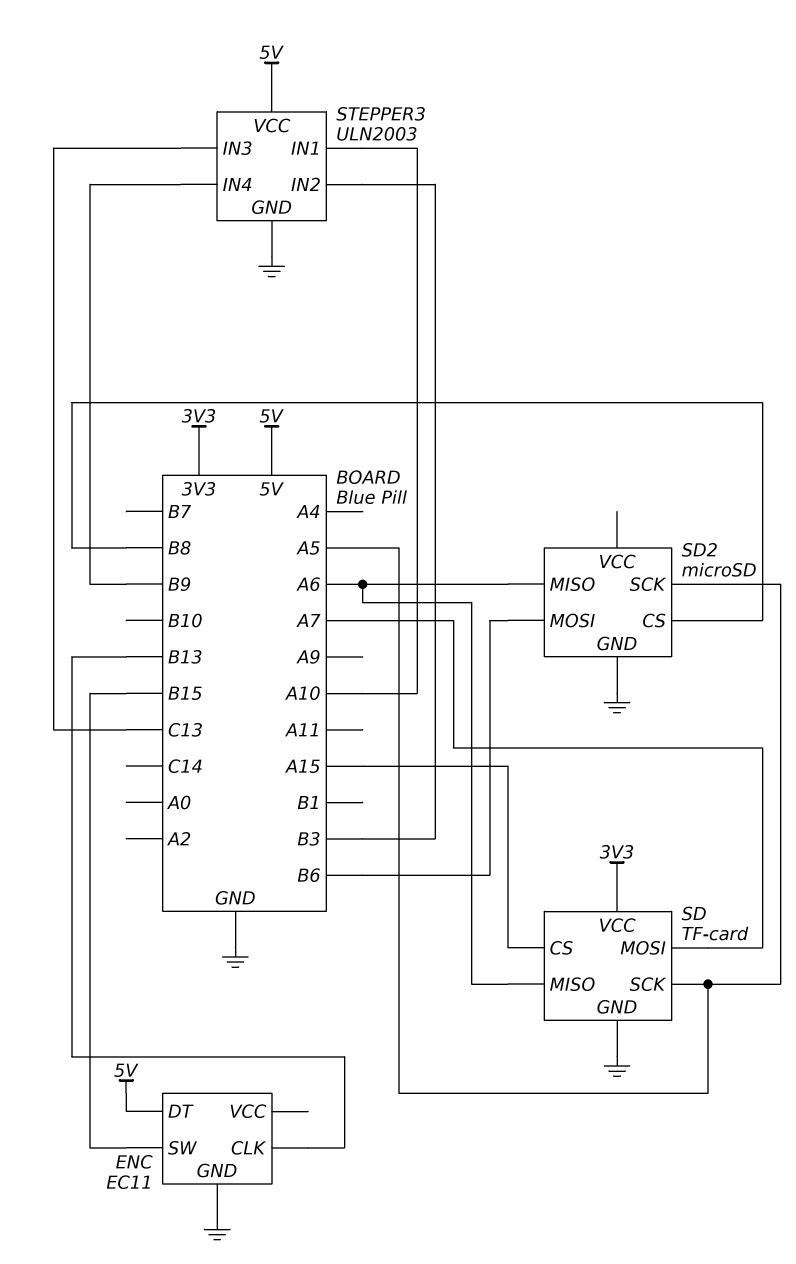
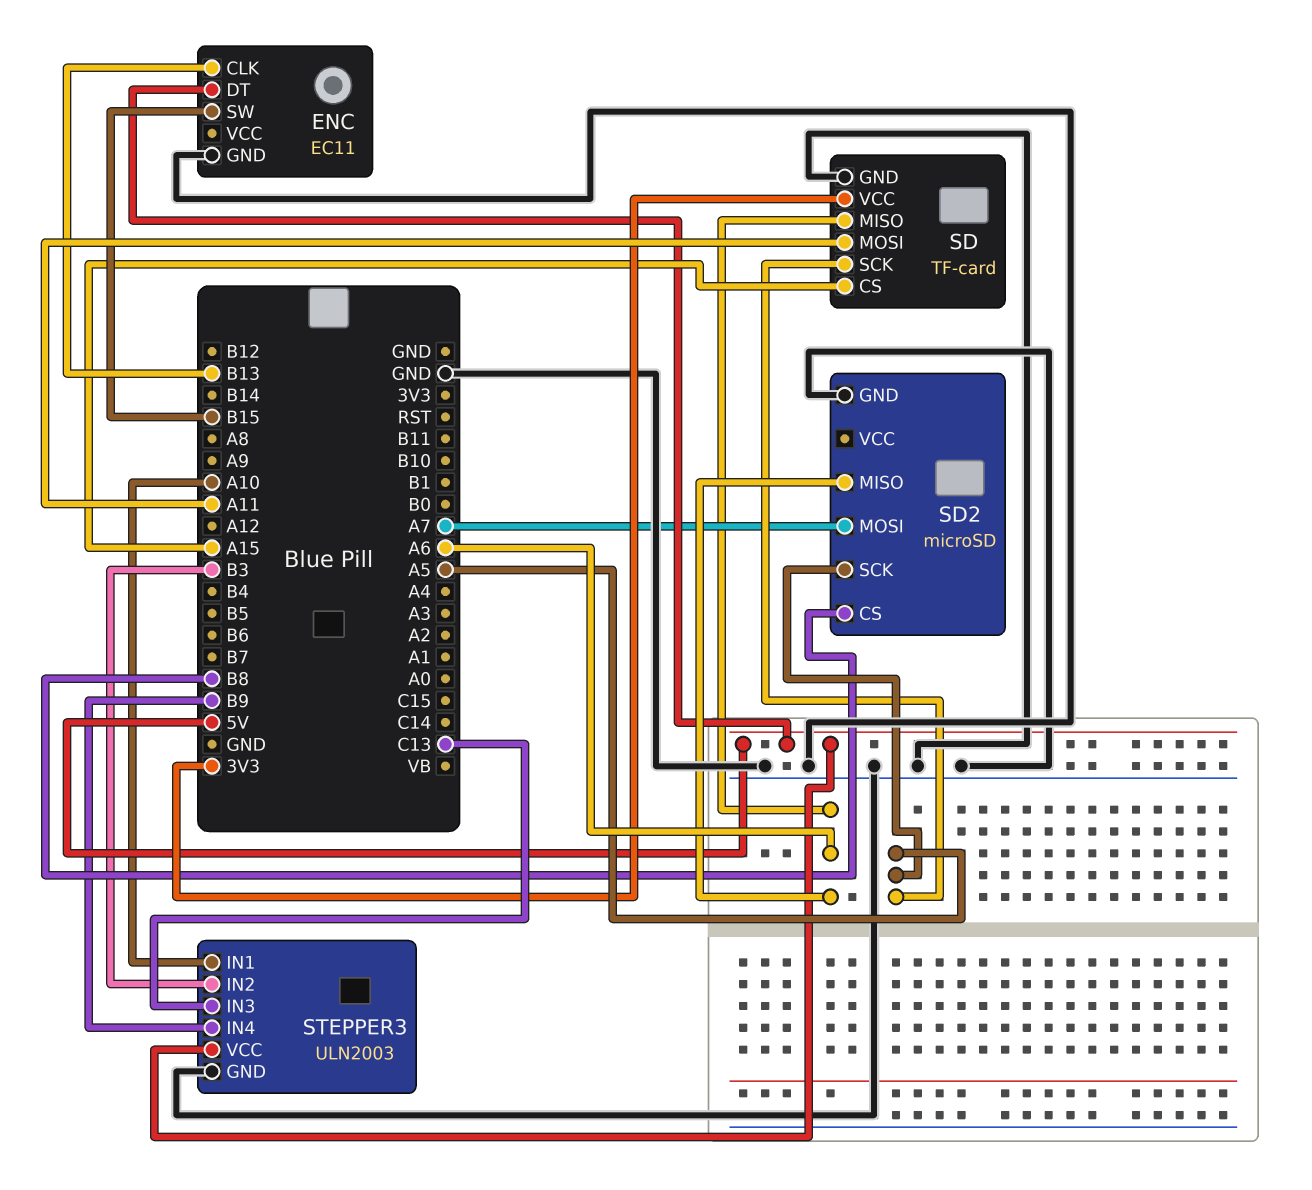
SD pin MOSI: A7 -> A11
SD2 pin MOSI: B6 -> A7

